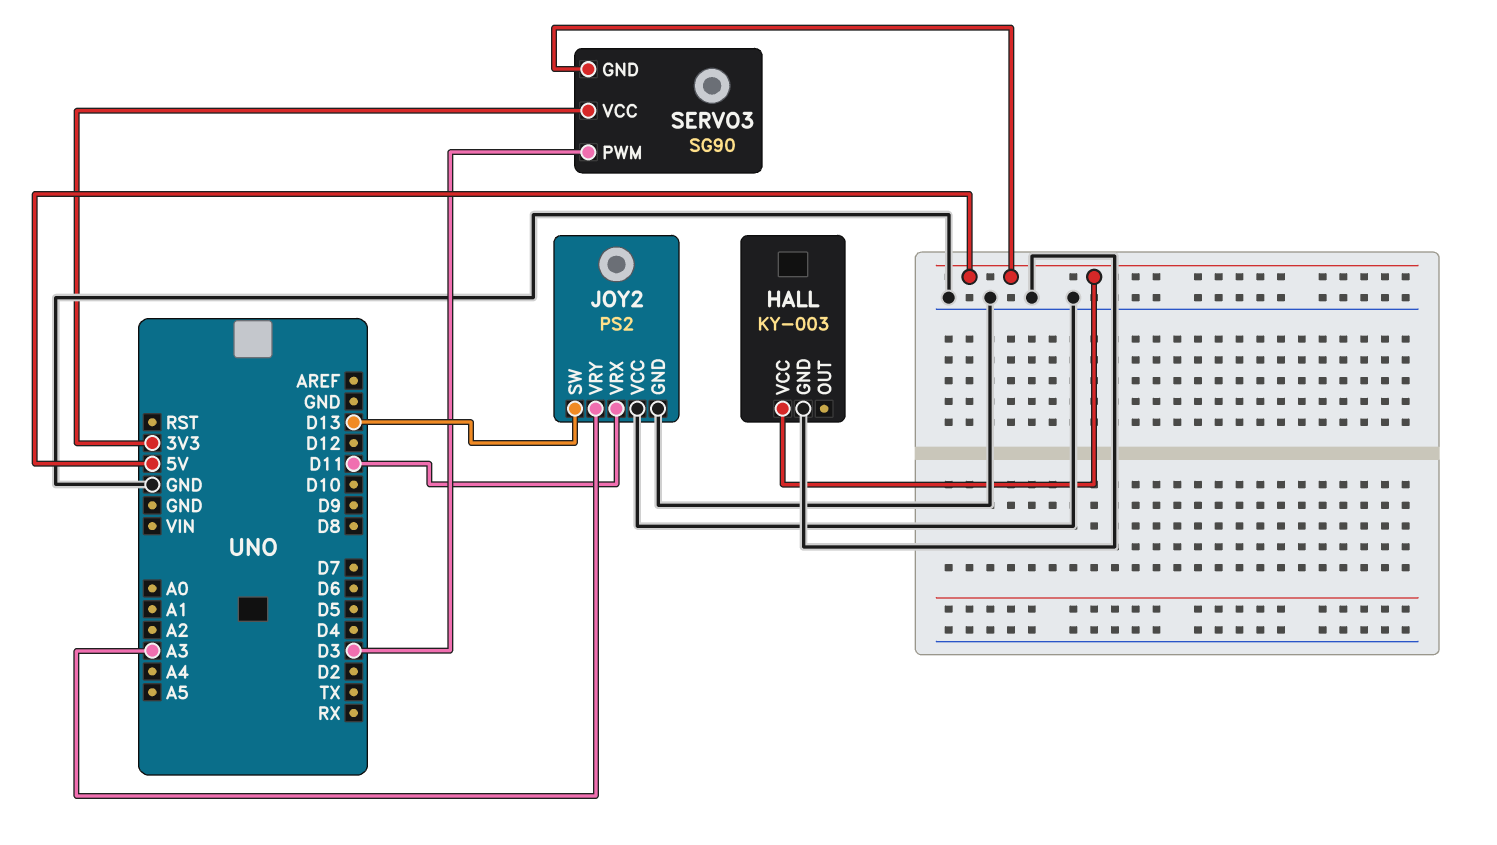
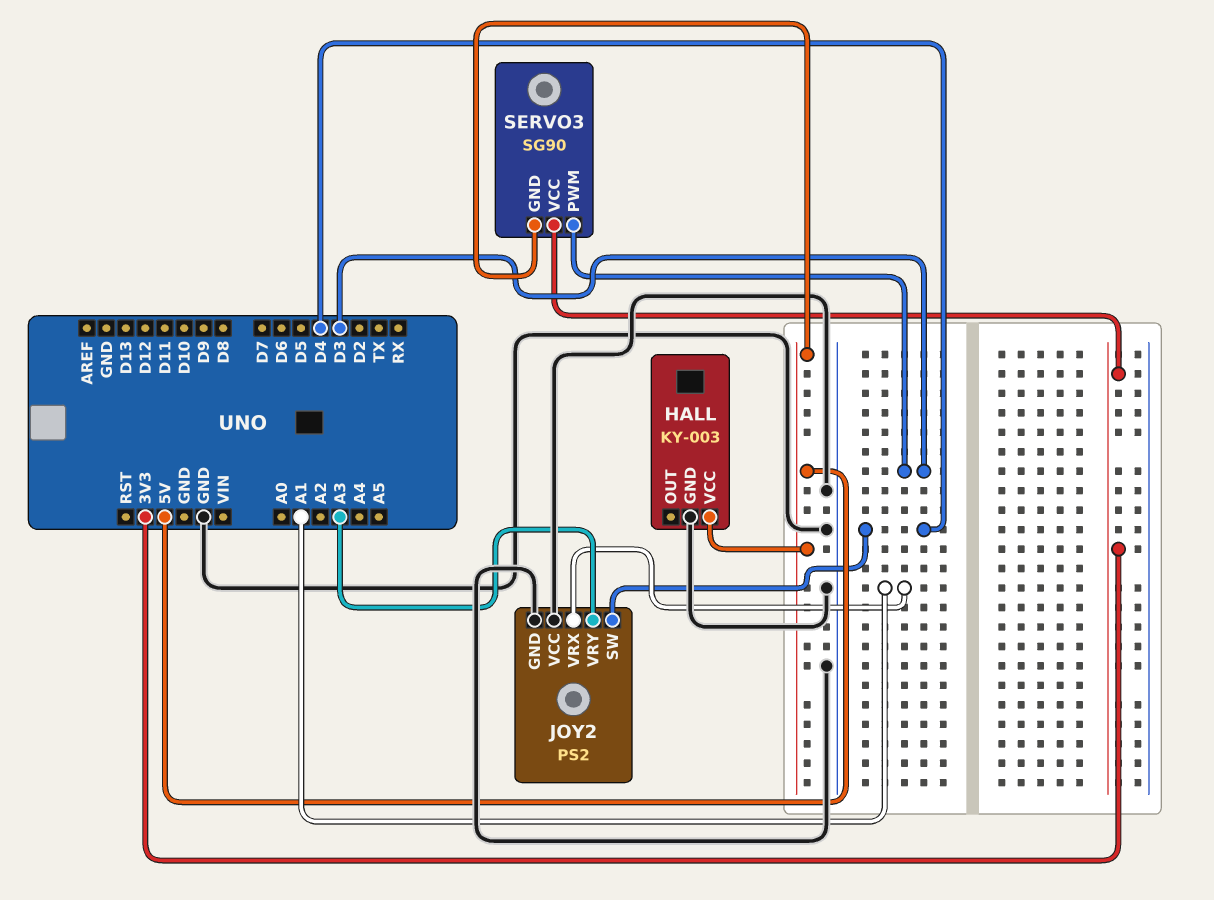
JOY2 pin SW: D13 -> D4
JOY2 pin VRX: D11 -> A1

